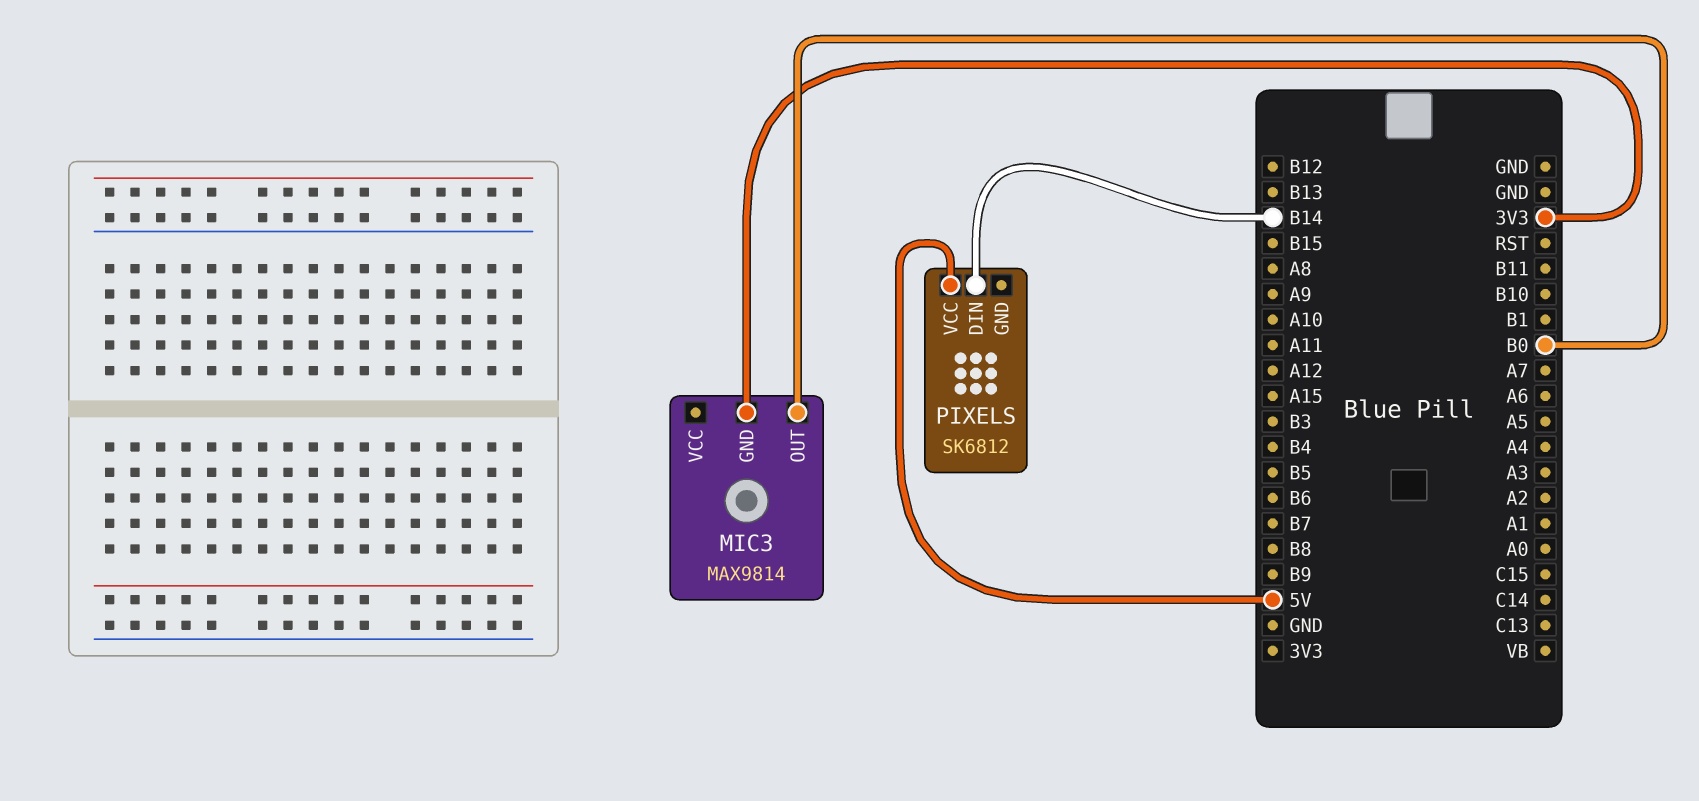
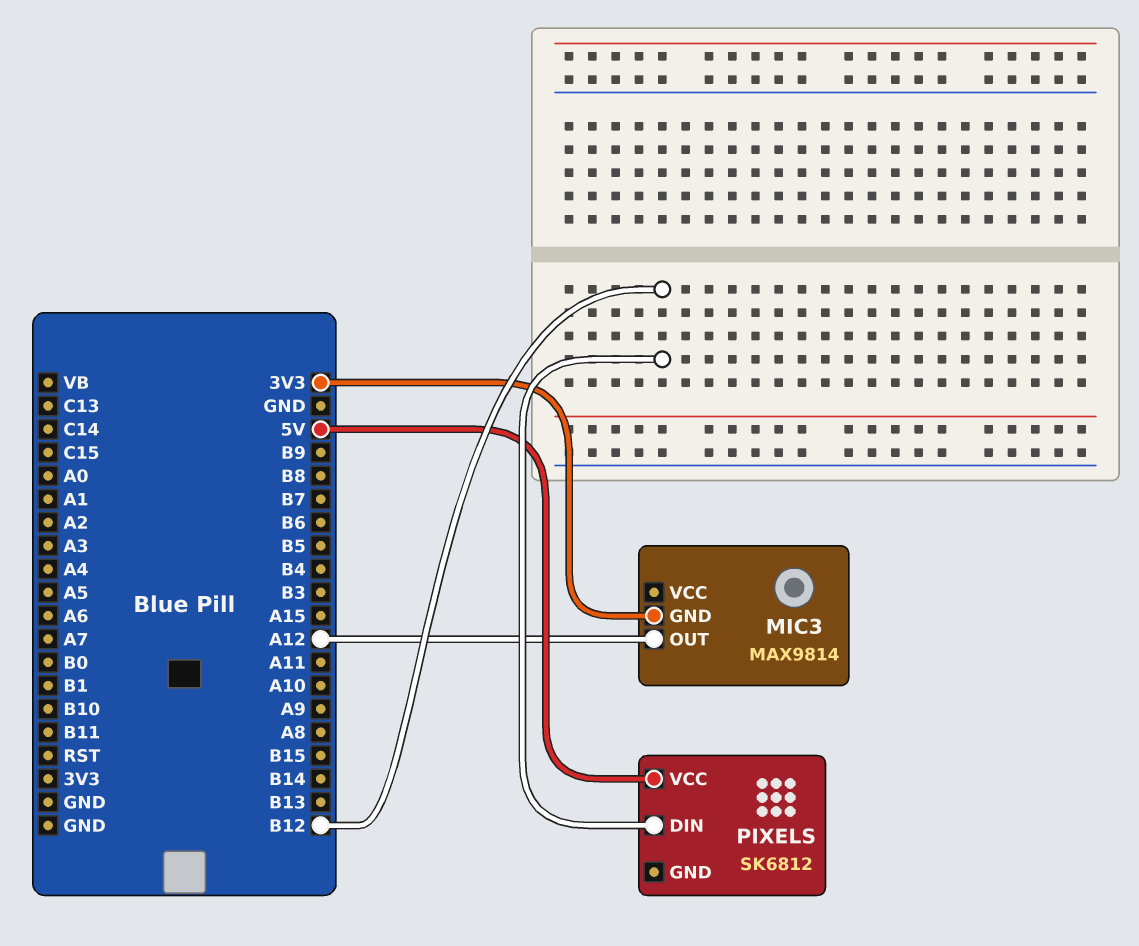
MIC3 pin OUT: B0 -> A12
PIXELS pin DIN: B14 -> B12

